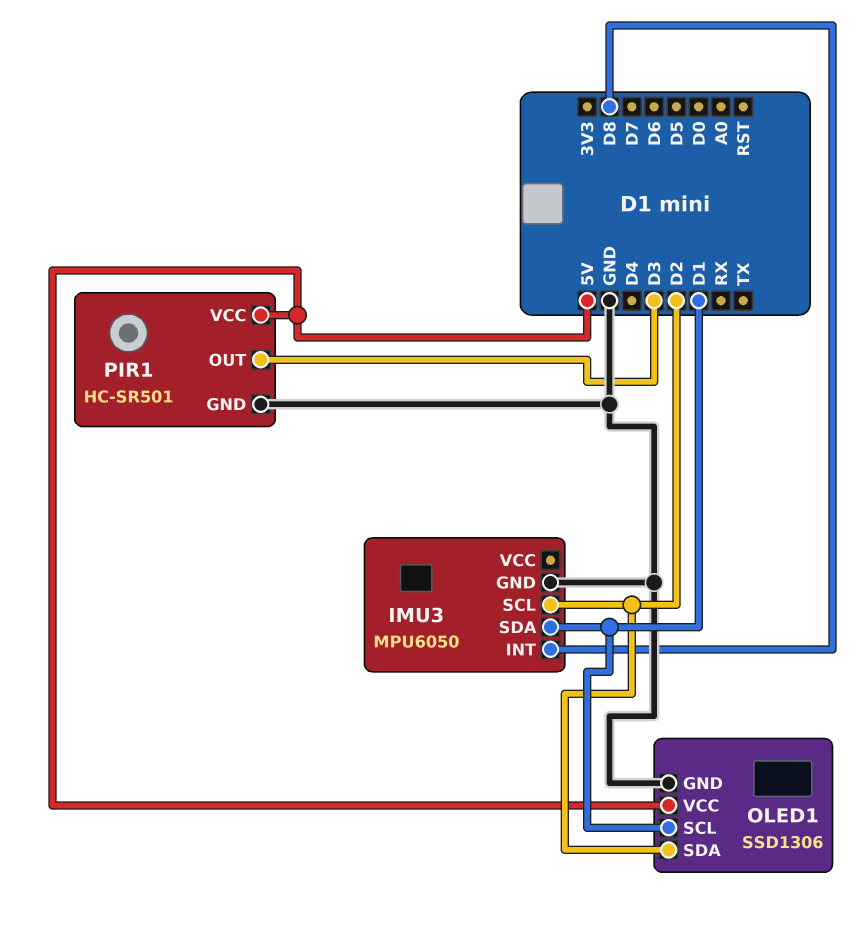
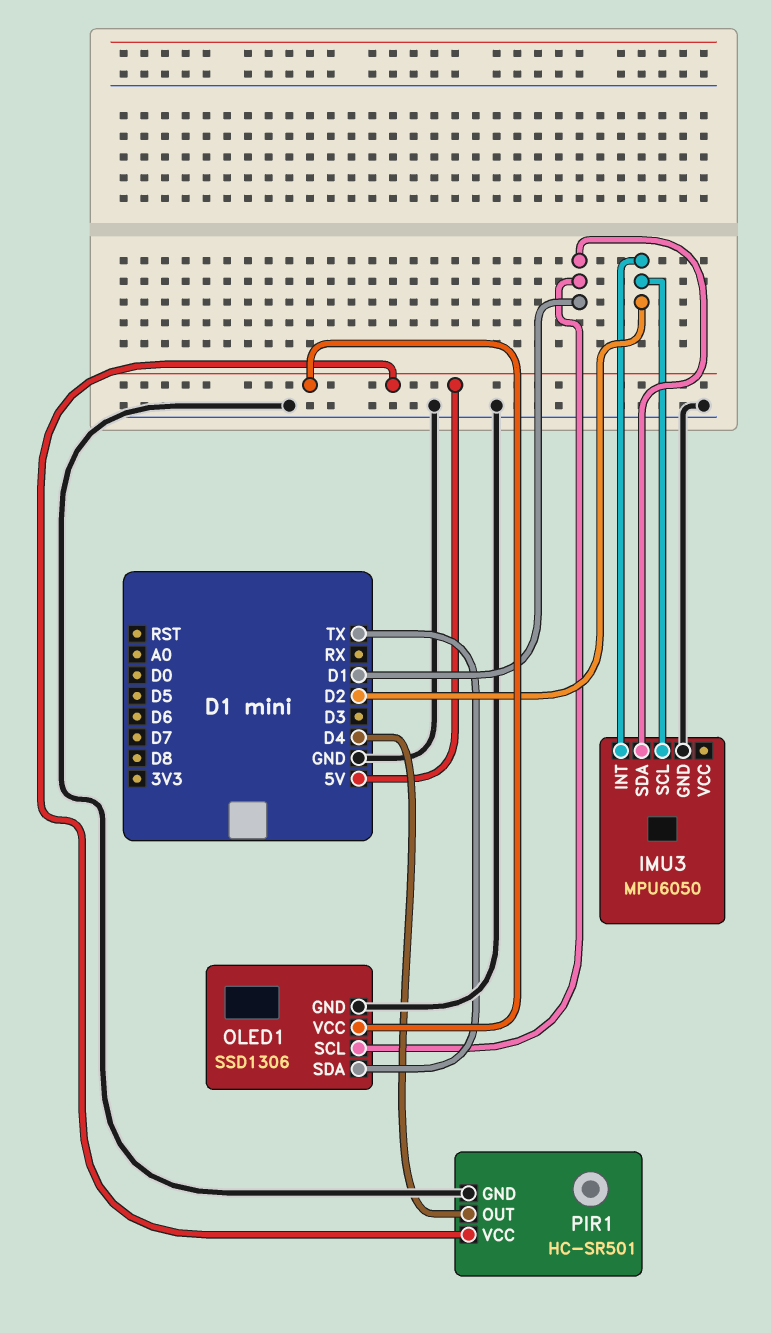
IMU3 pin INT: D8 -> D2
OLED1 pin SDA: D2 -> TX
PIR1 pin OUT: D3 -> D4

